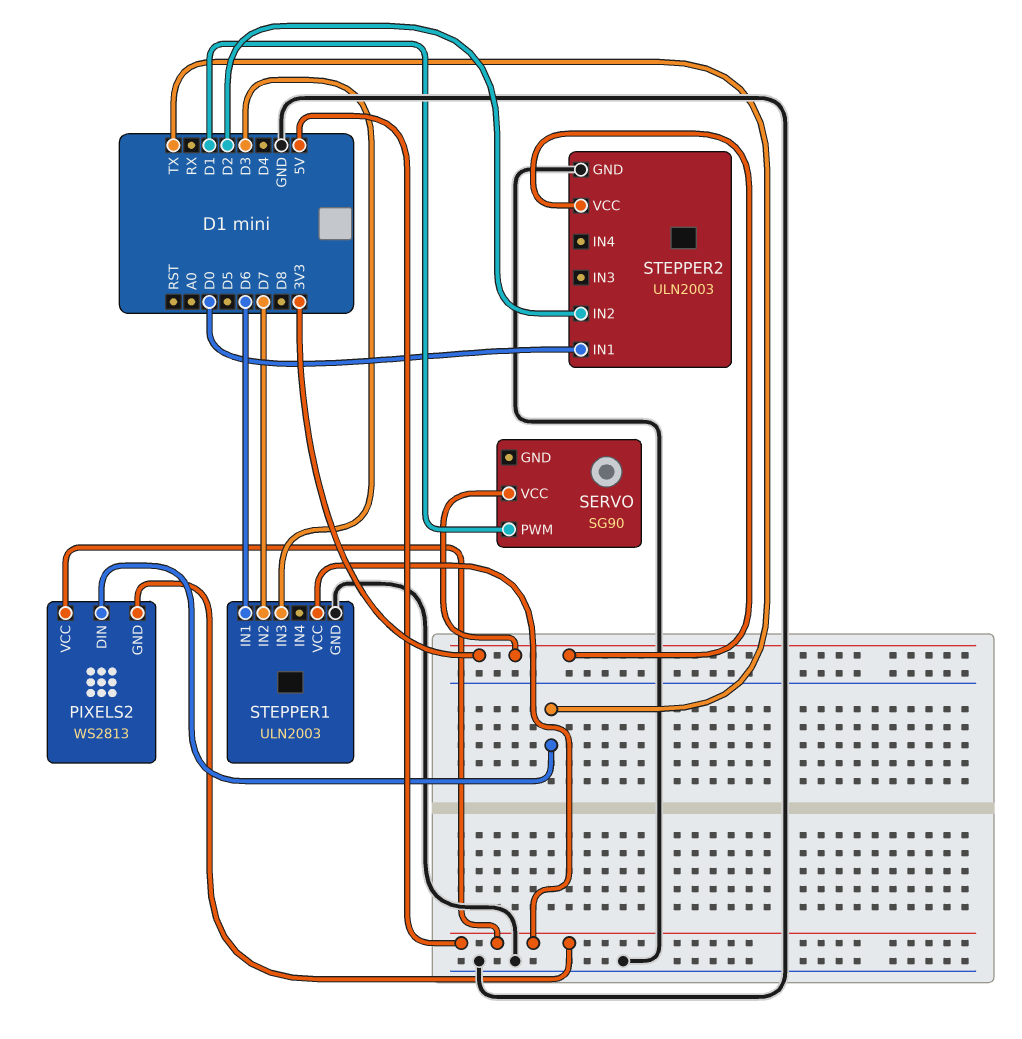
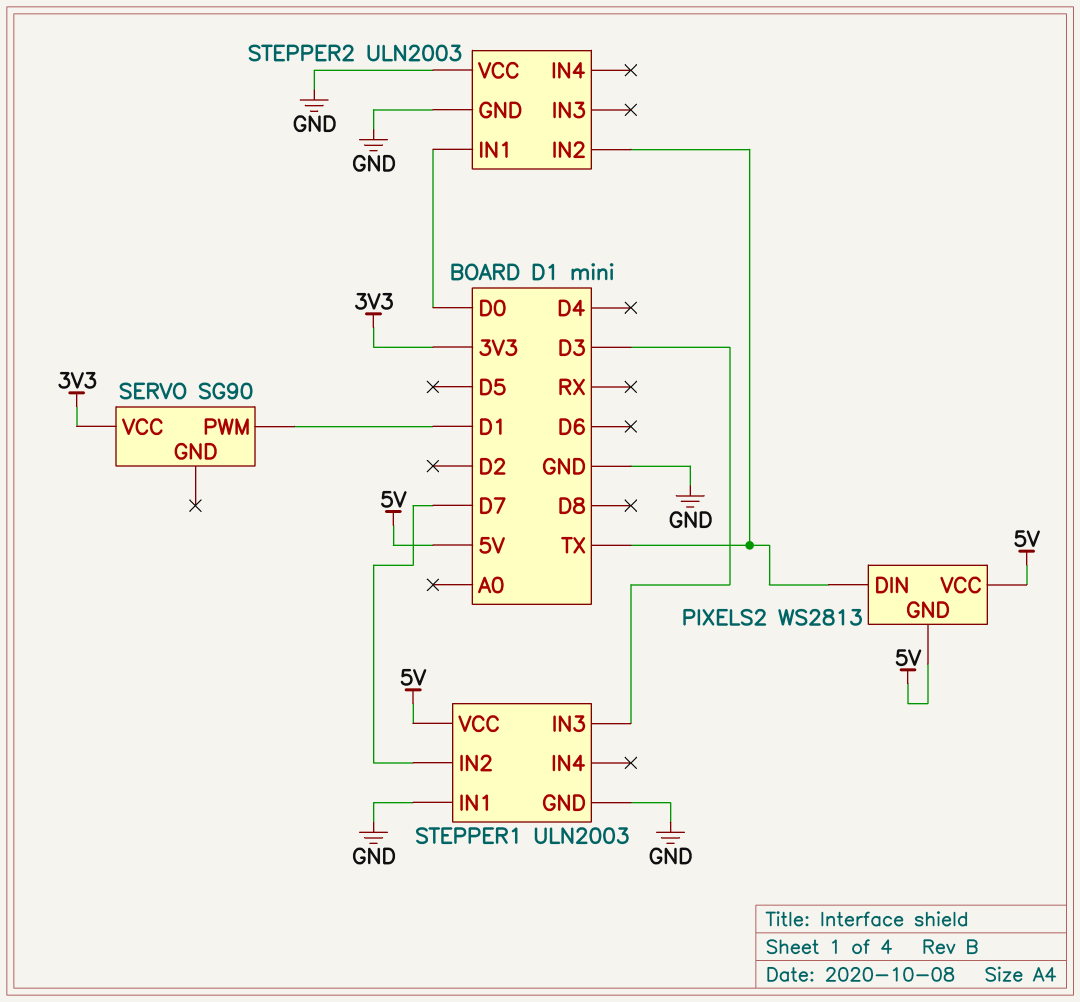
STEPPER1 pin IN1: D6 -> GND
STEPPER2 pin IN2: D2 -> TX
STEPPER2 pin VCC: 3V3 -> GND

